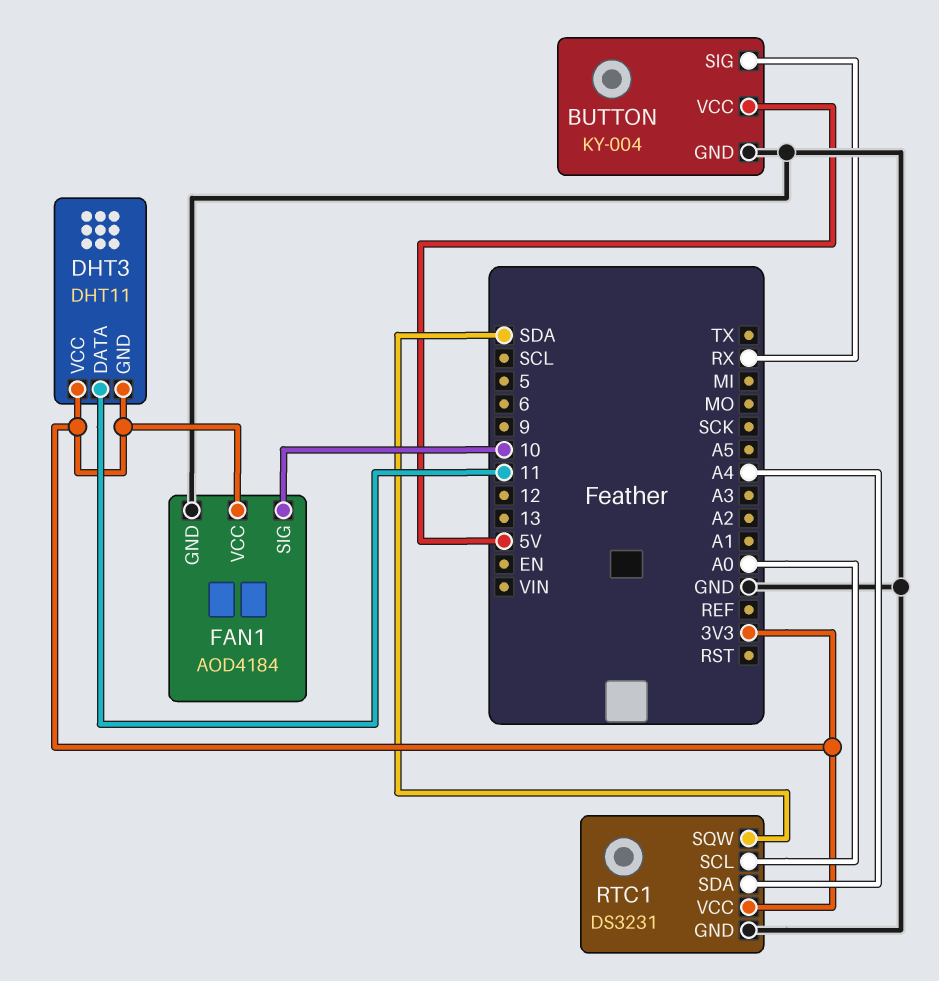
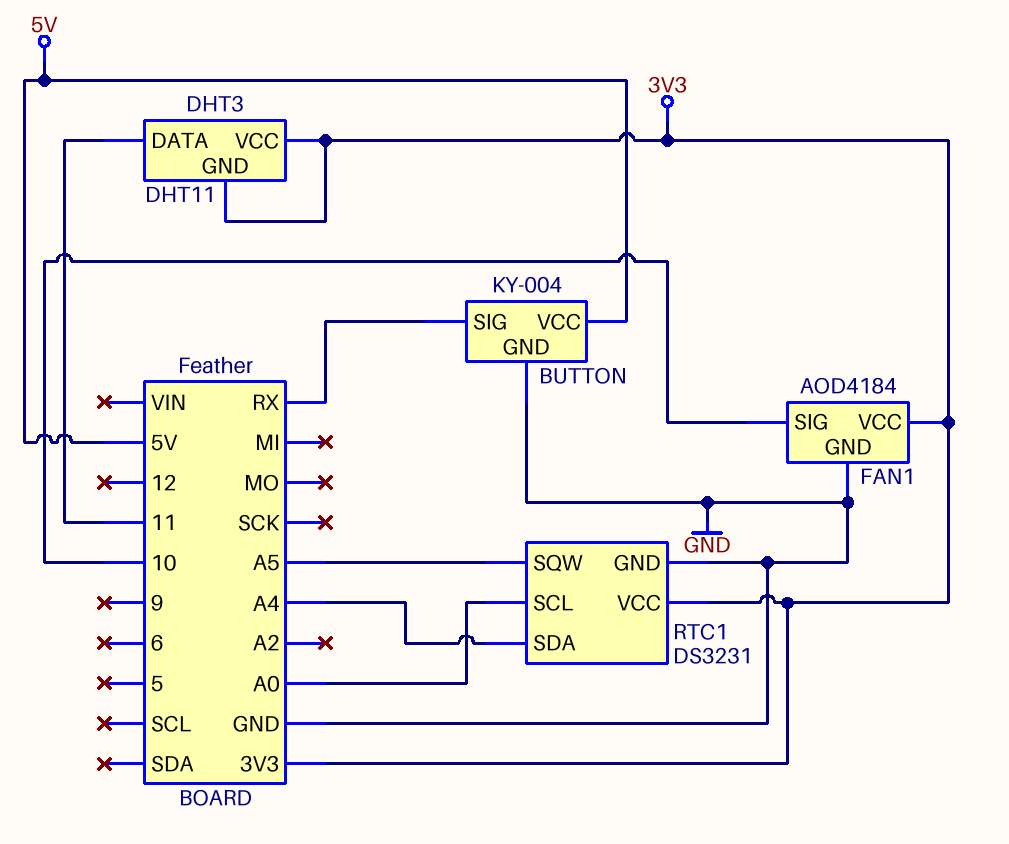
RTC1 pin SQW: SDA -> A5

